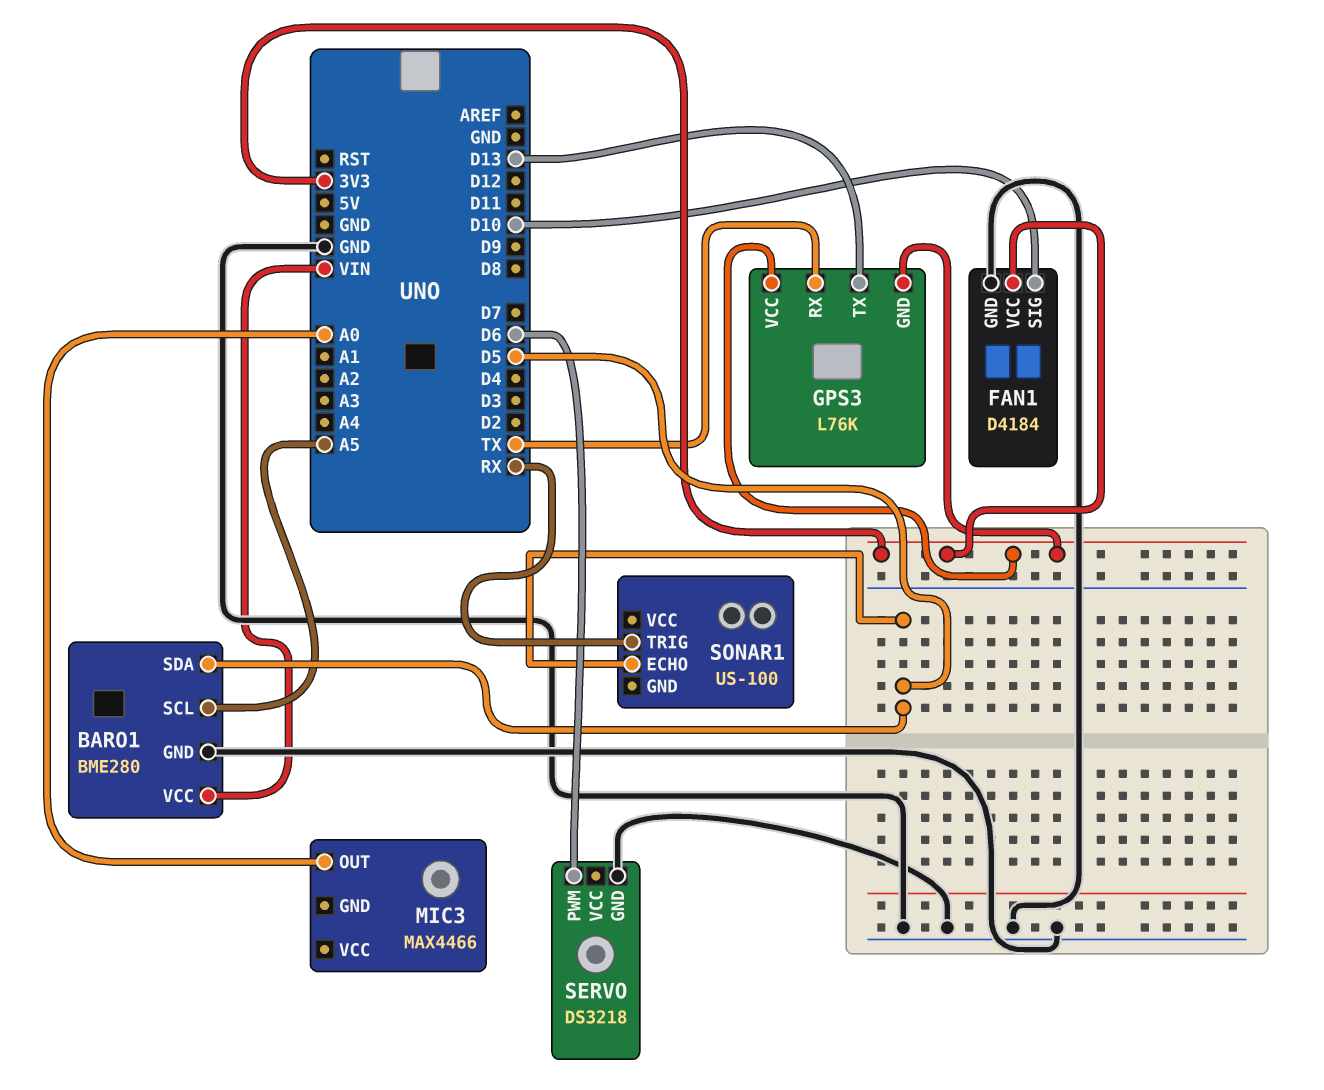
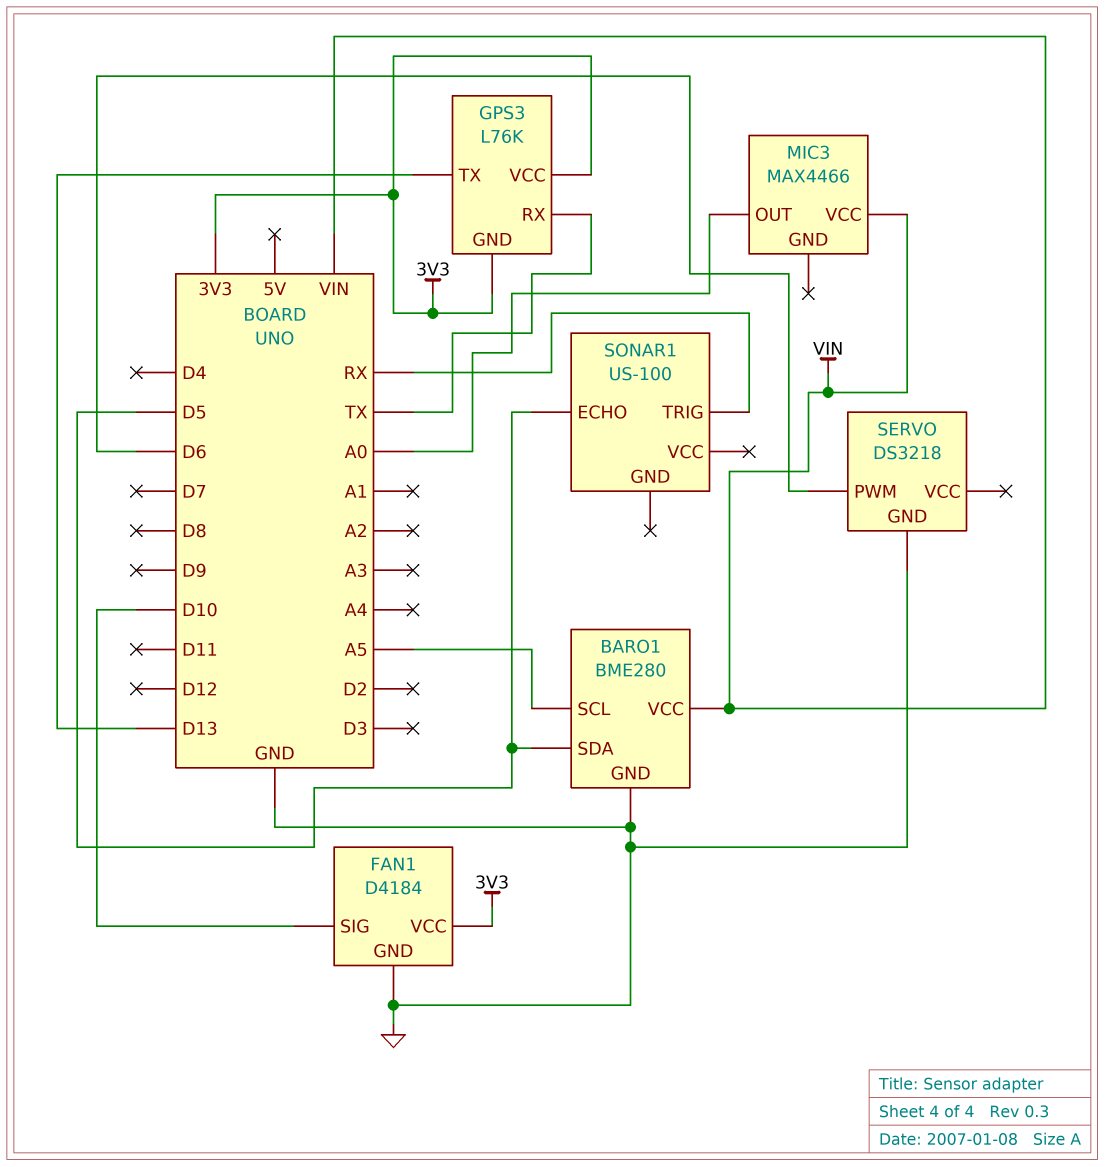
MIC3 pin VCC: none -> VIN

